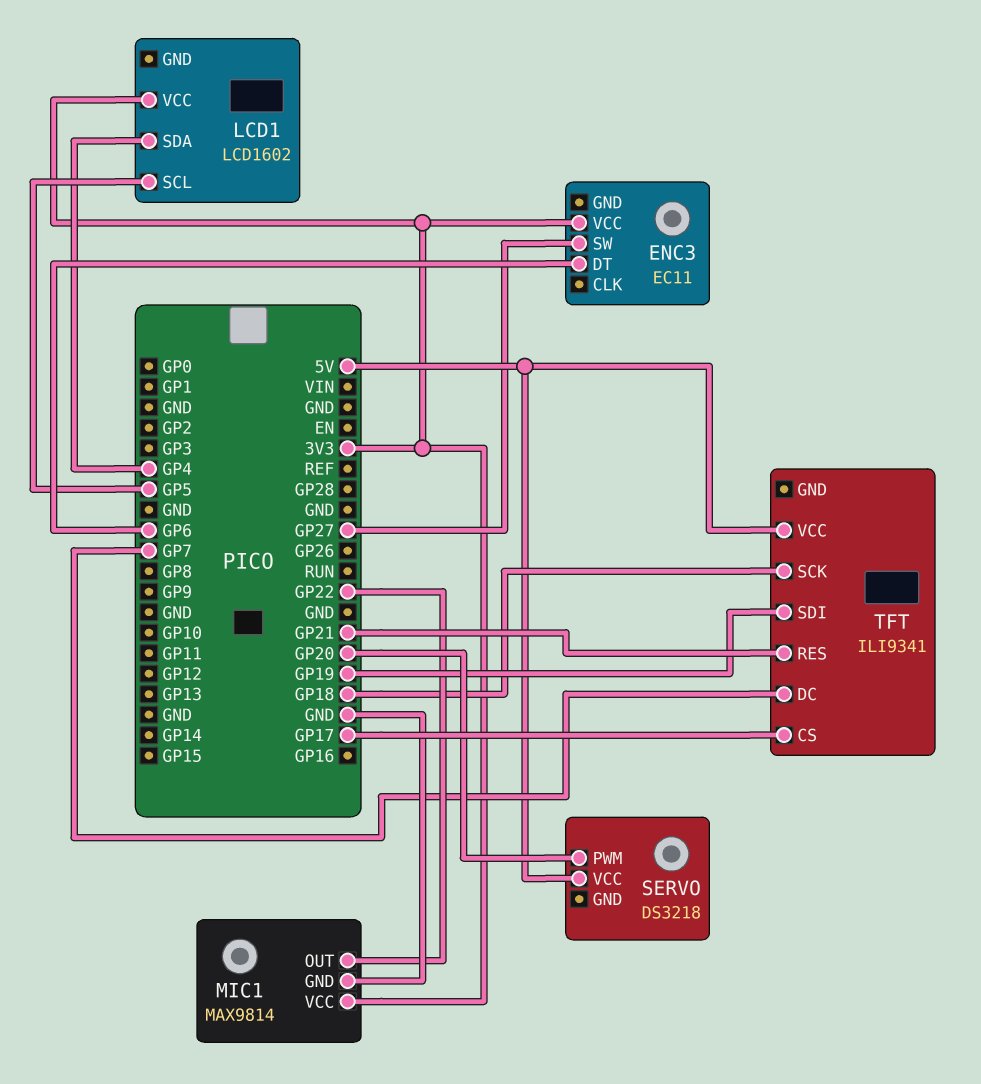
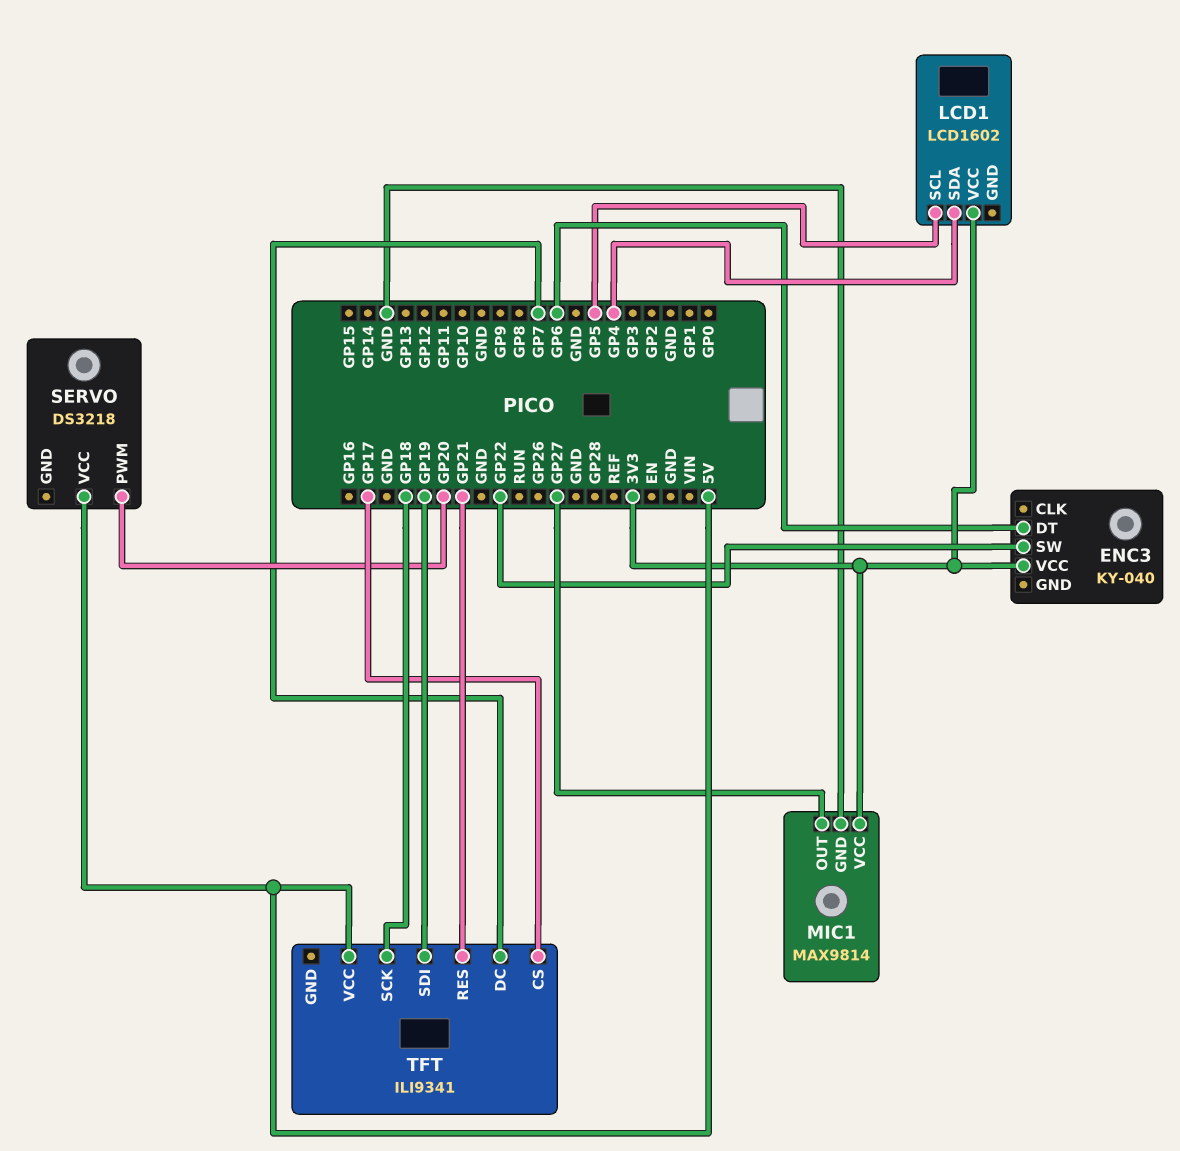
ENC3: EC11 -> KY-040
ENC3 pin SW: GP27 -> GP22
MIC1 pin OUT: GP22 -> GP27

